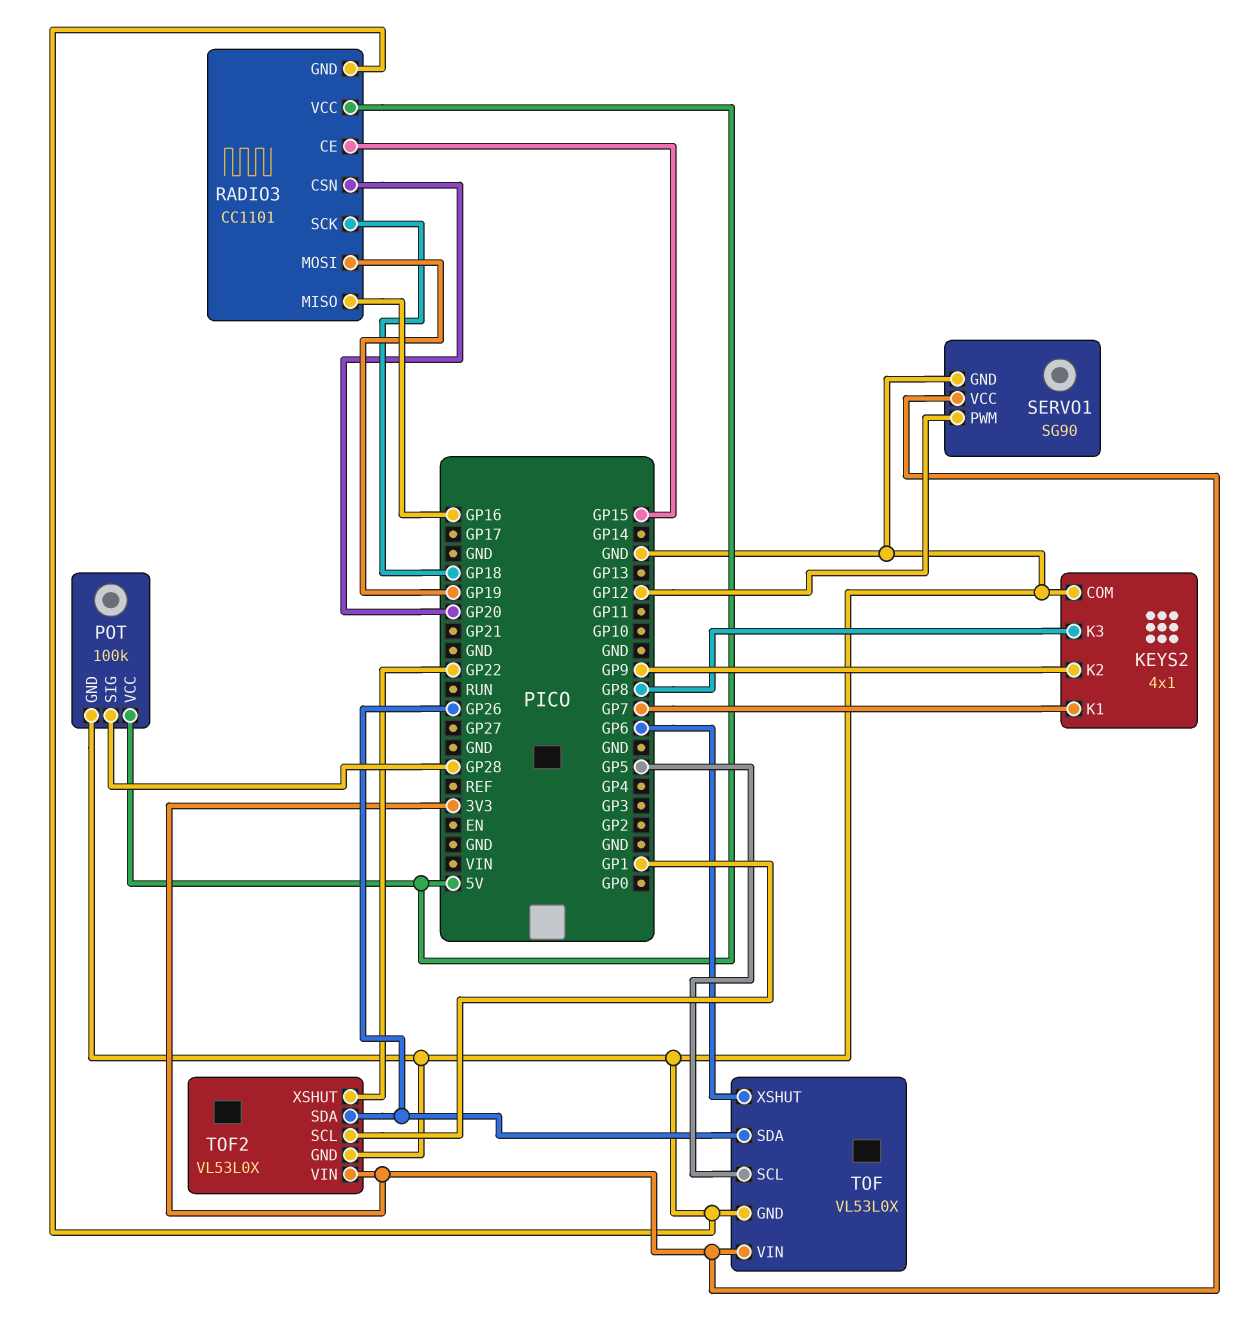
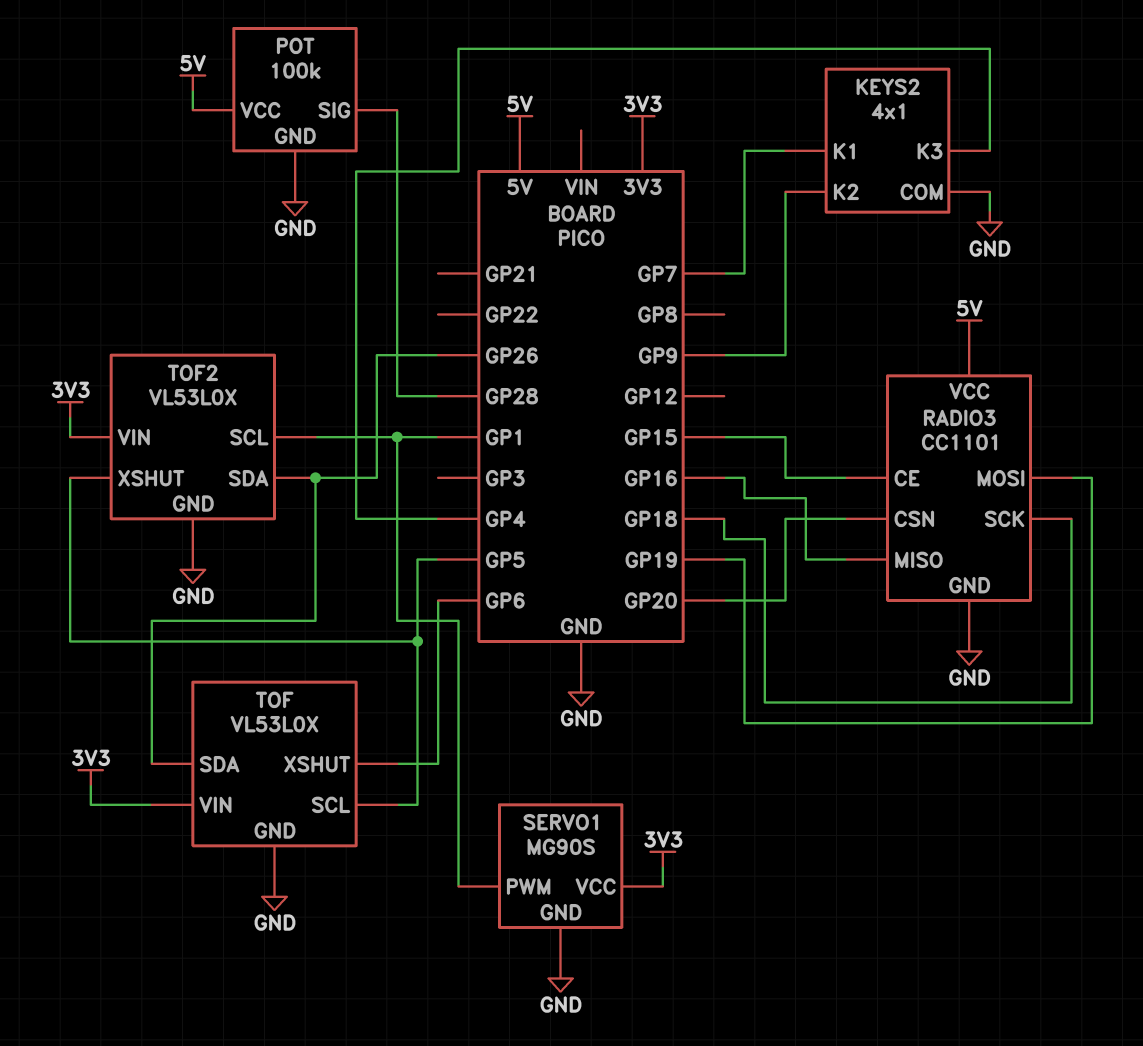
KEYS2 pin K3: GP8 -> GP4
SERVO1: SG90 -> MG90S
SERVO1 pin PWM: GP12 -> GP1
TOF2 pin XSHUT: GP22 -> GP5

